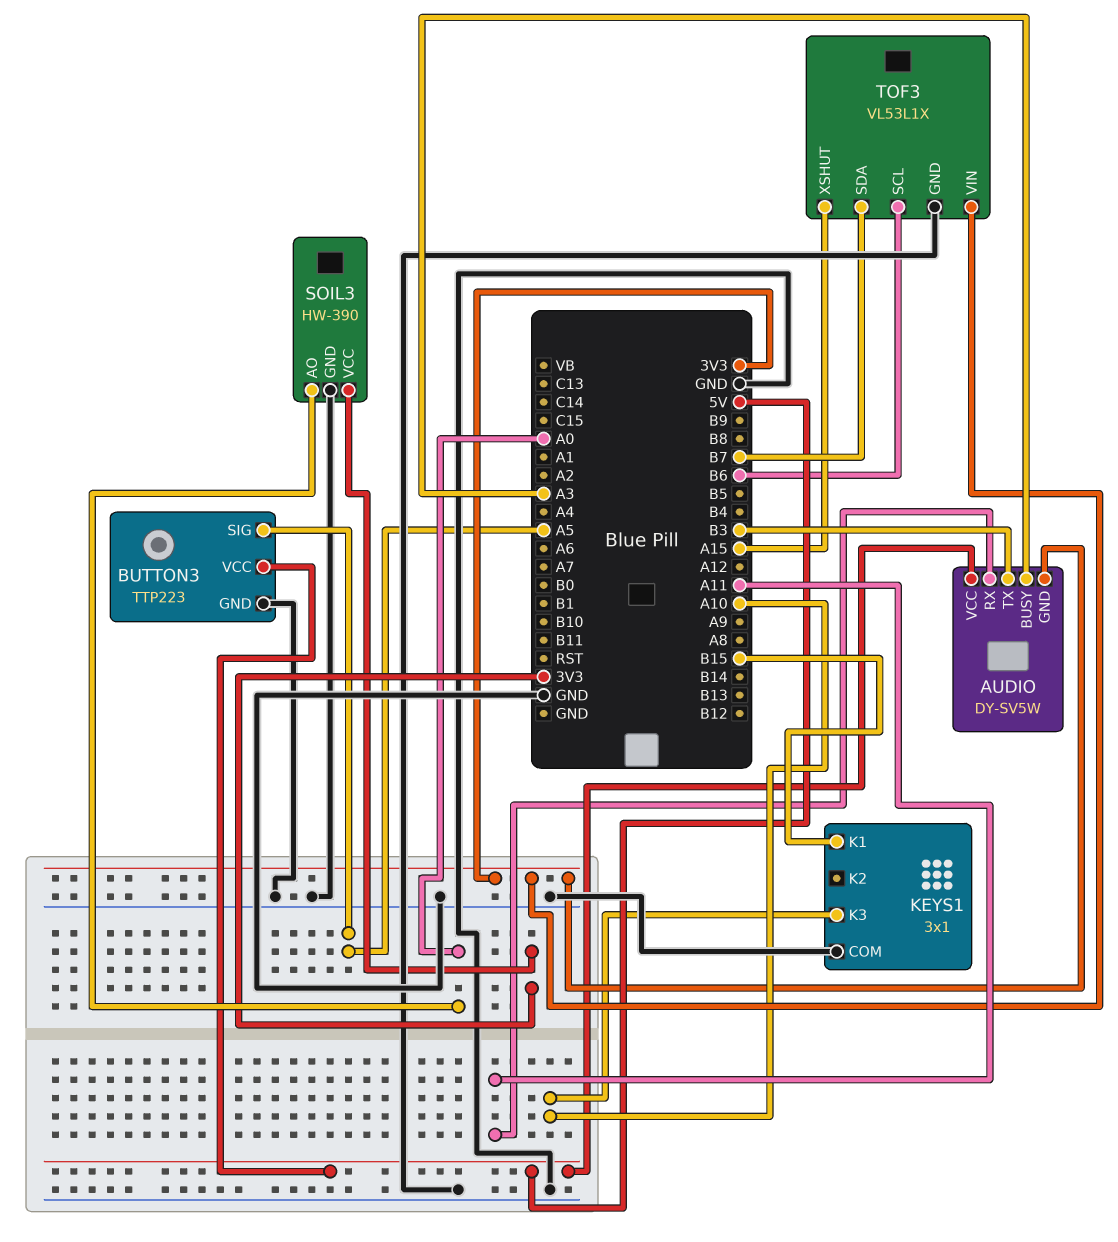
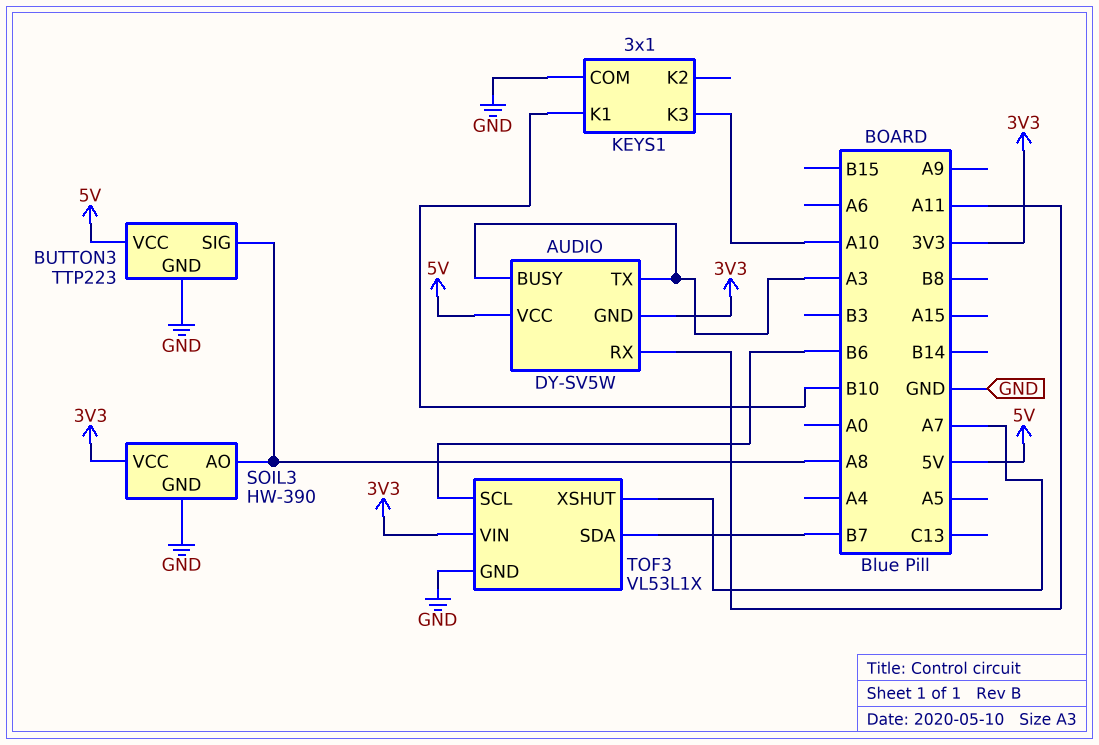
AUDIO pin TX: B3 -> A3
BUTTON3 pin SIG: A5 -> A8
KEYS1 pin K1: B15 -> B10
SOIL3 pin AO: A0 -> A8
TOF3 pin XSHUT: A15 -> A7

